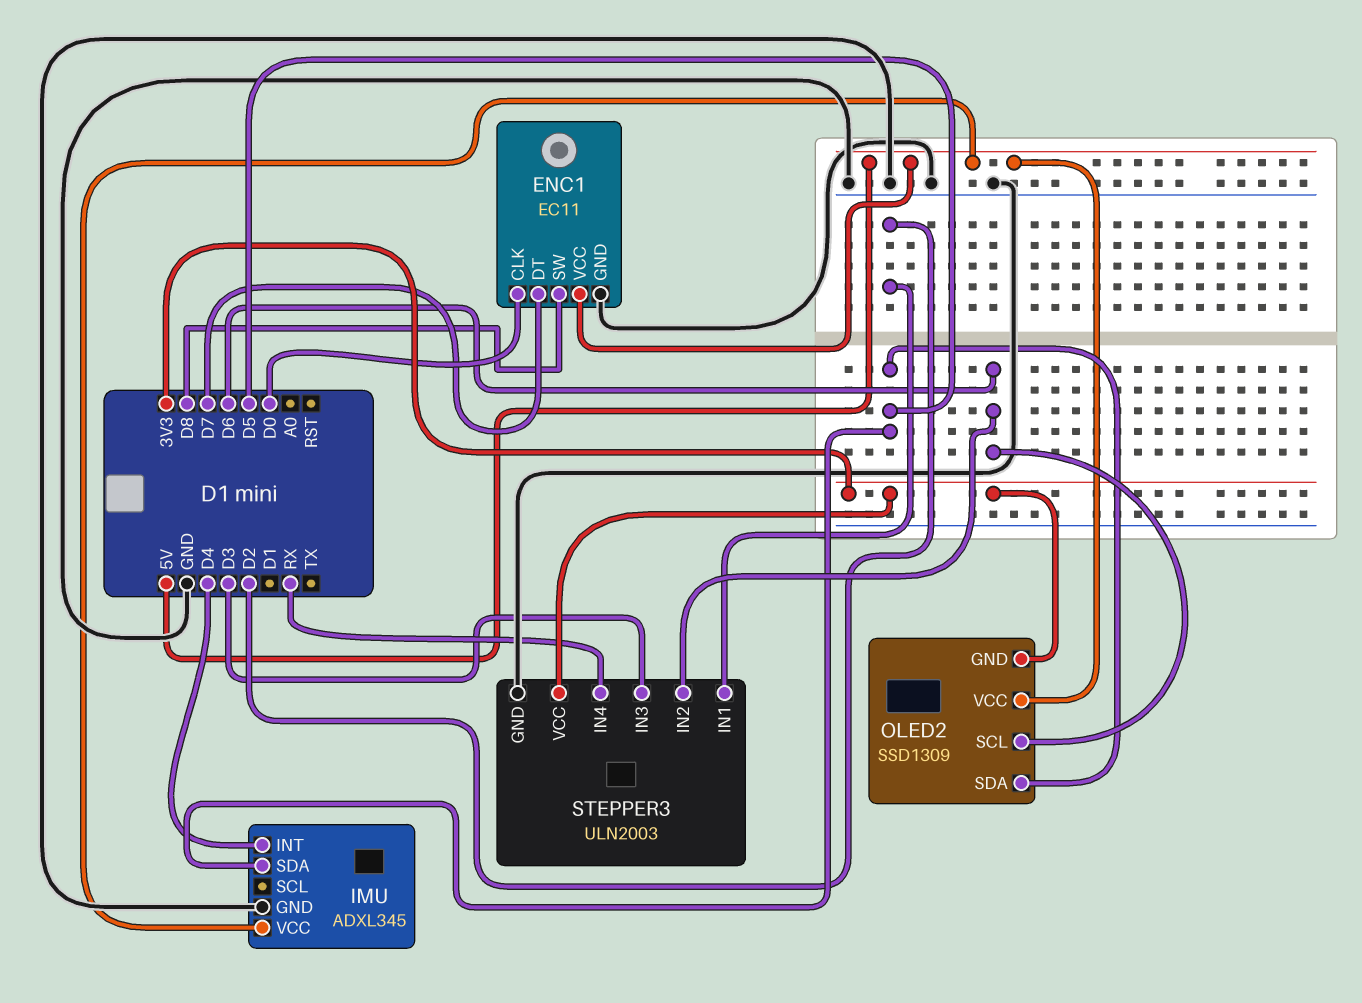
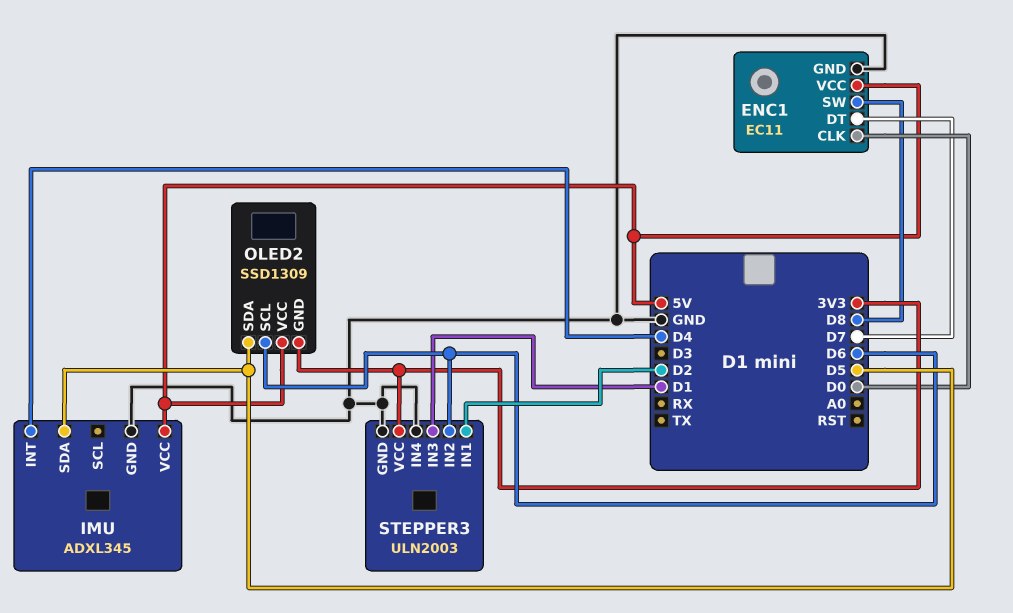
STEPPER3 pin IN3: D3 -> D1
STEPPER3 pin IN4: RX -> GND

